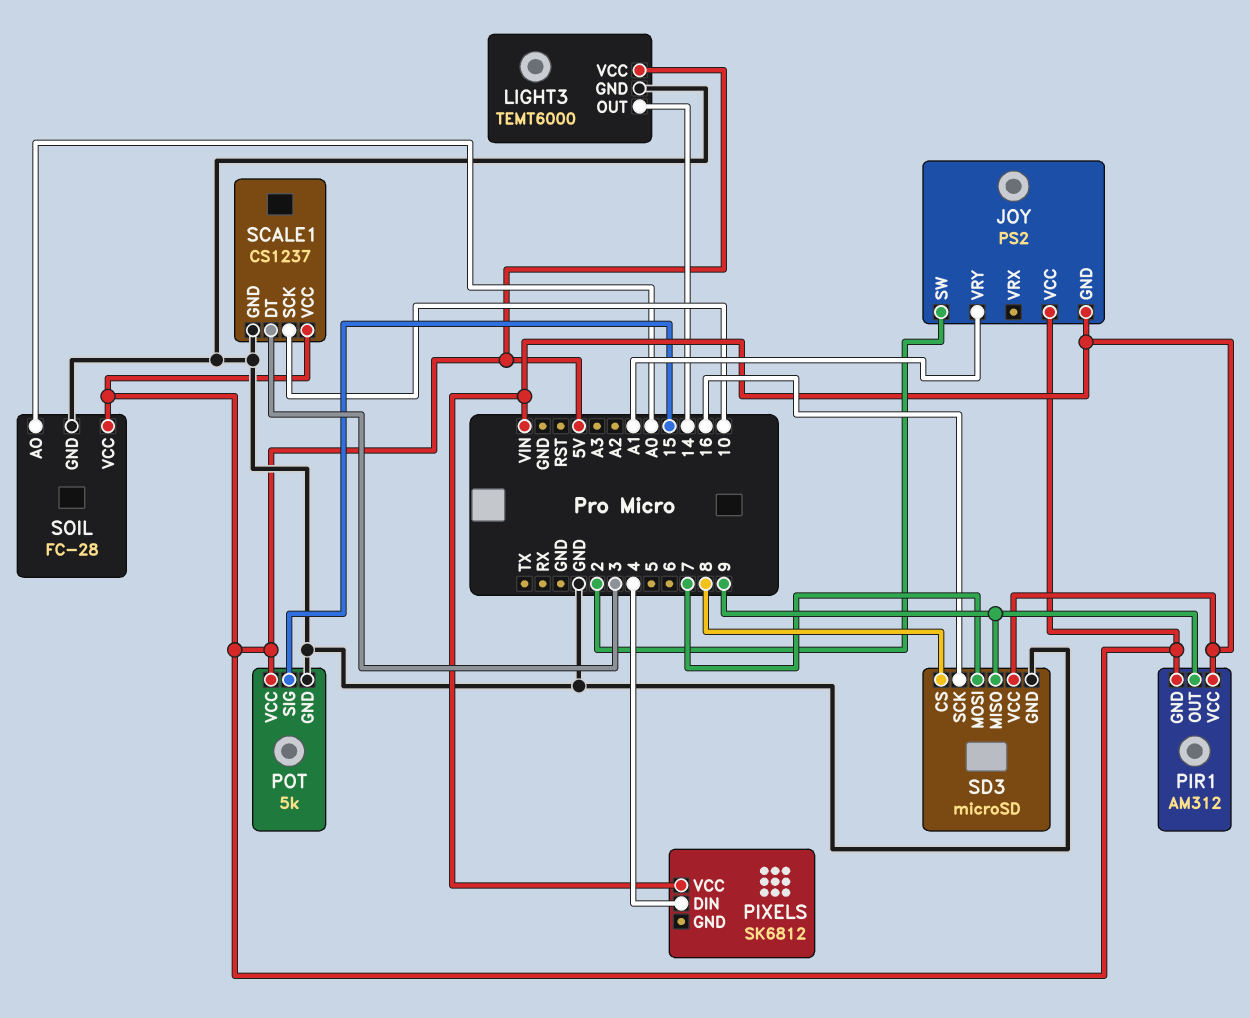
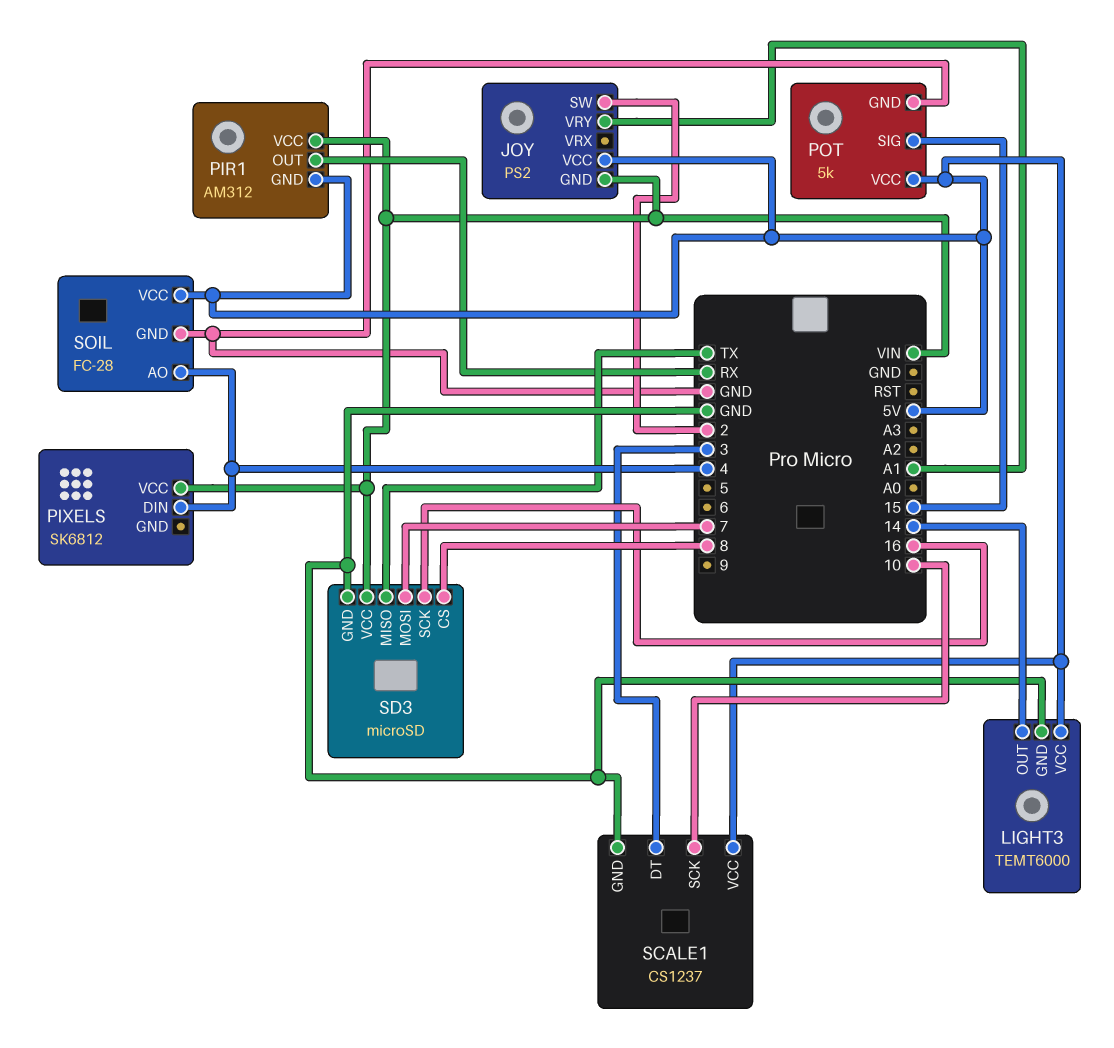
PIR1 pin OUT: 9 -> RX
SD3 pin MISO: 9 -> TX
SOIL pin AO: A0 -> 4

